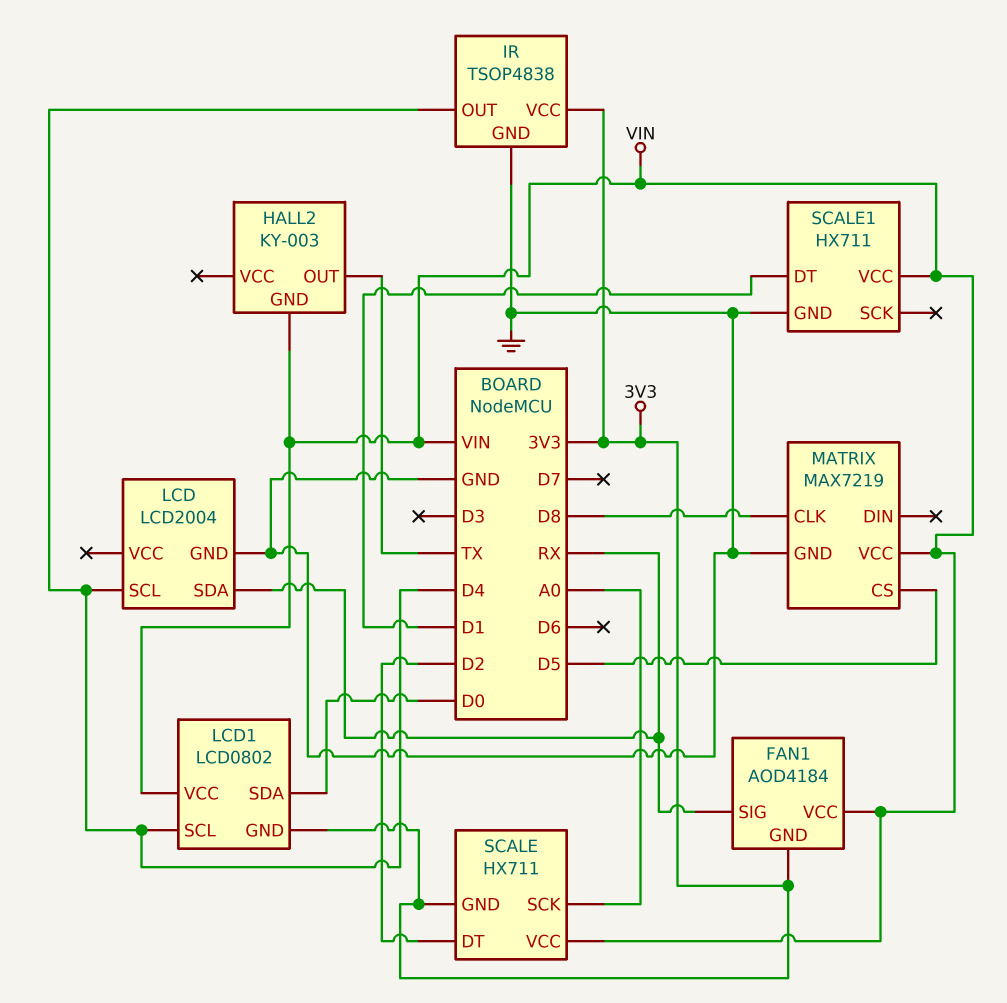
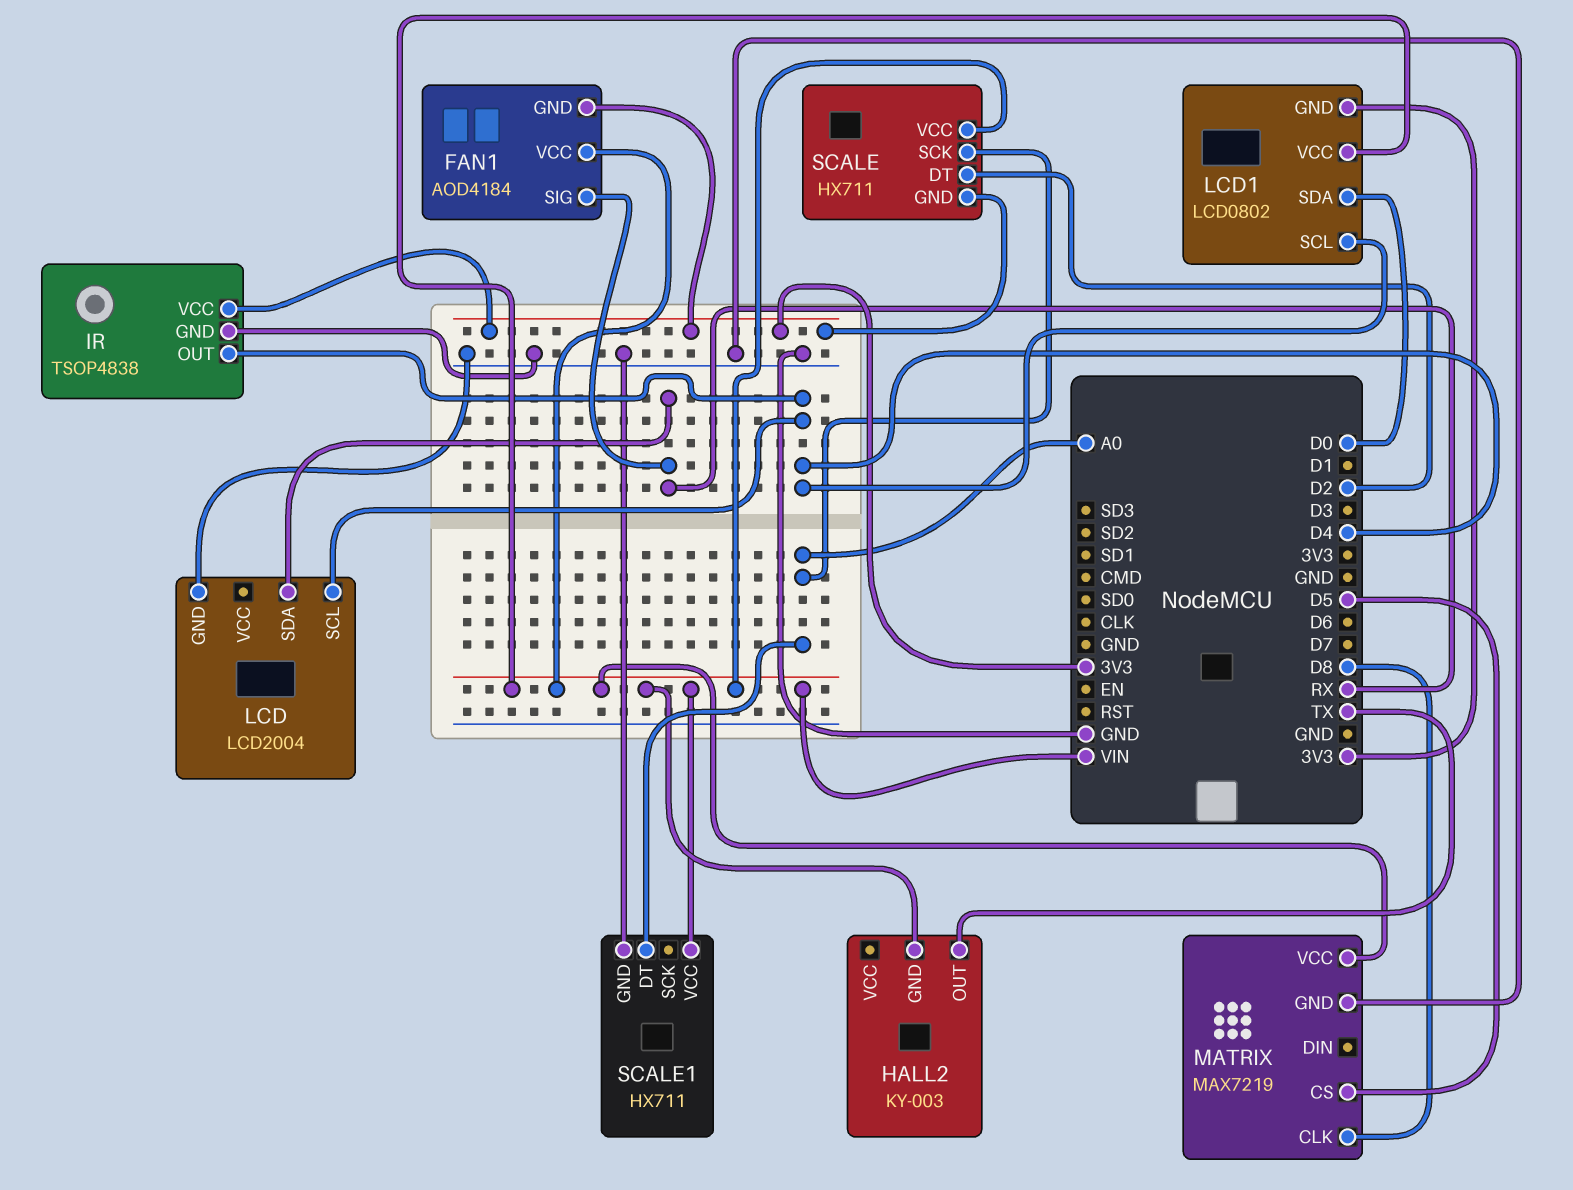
SCALE1 pin DT: D1 -> A0

